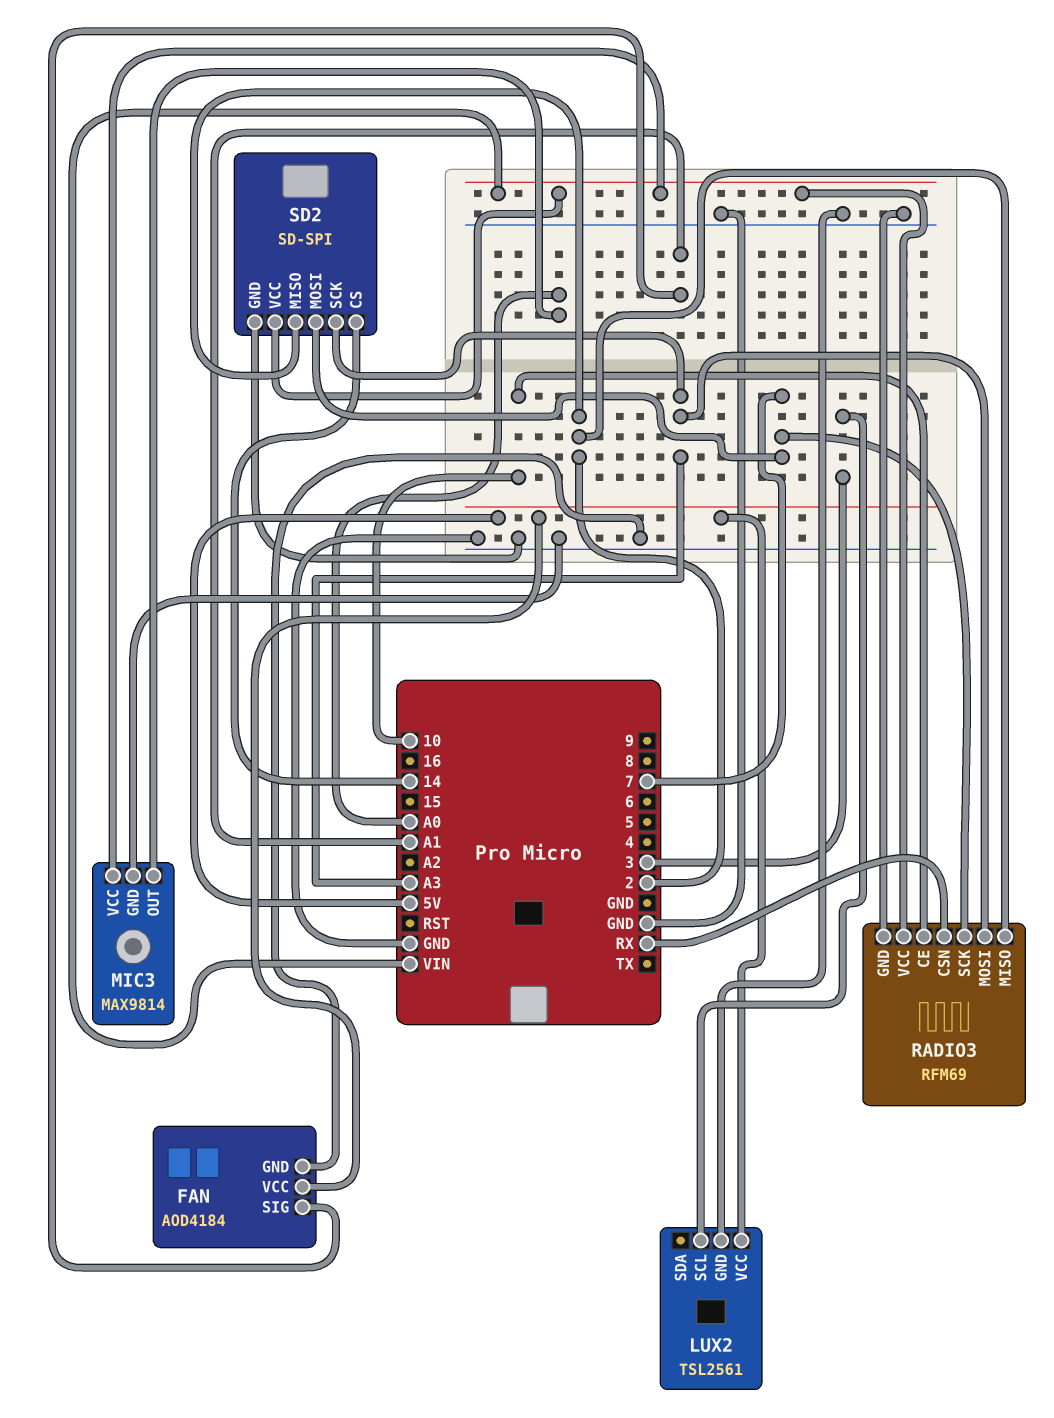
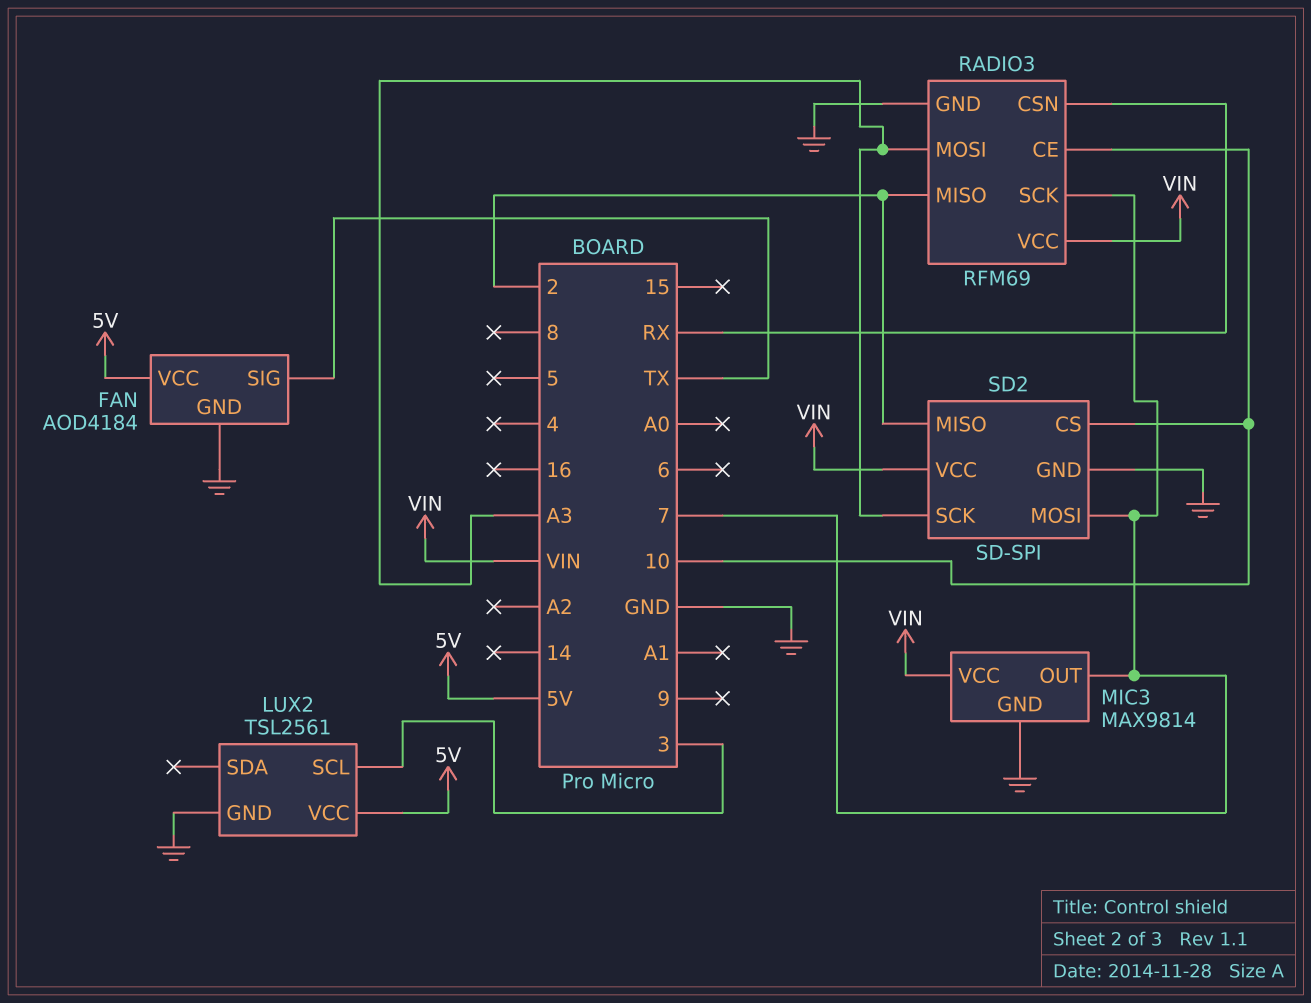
FAN pin SIG: A1 -> TX
MIC3 pin OUT: A0 -> 7
SD2 pin CS: 14 -> 10

